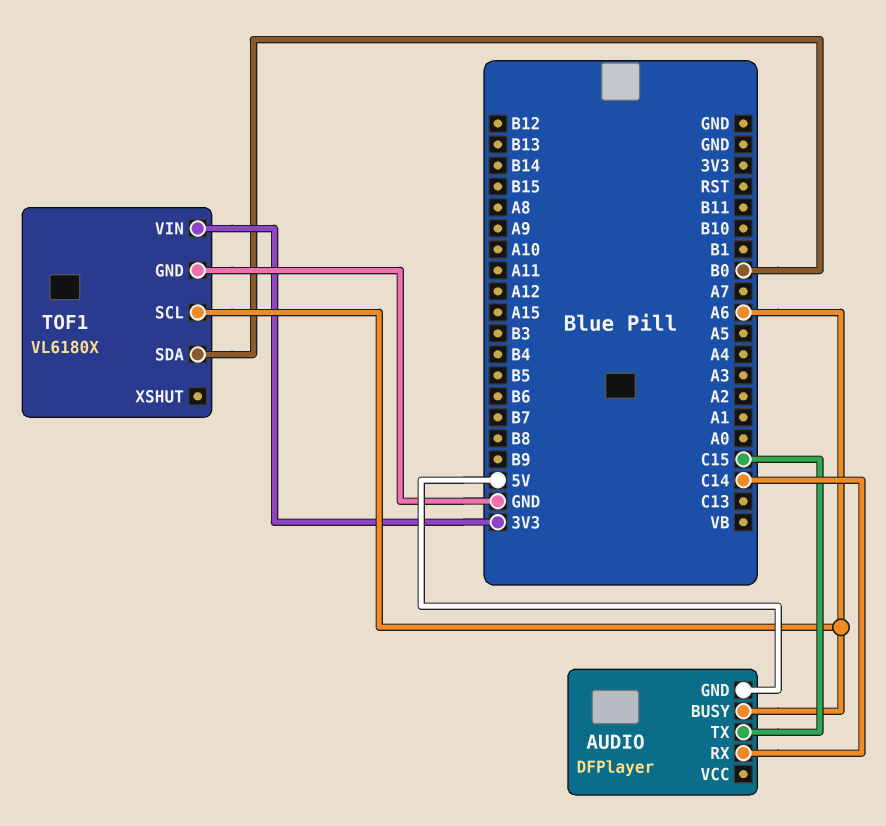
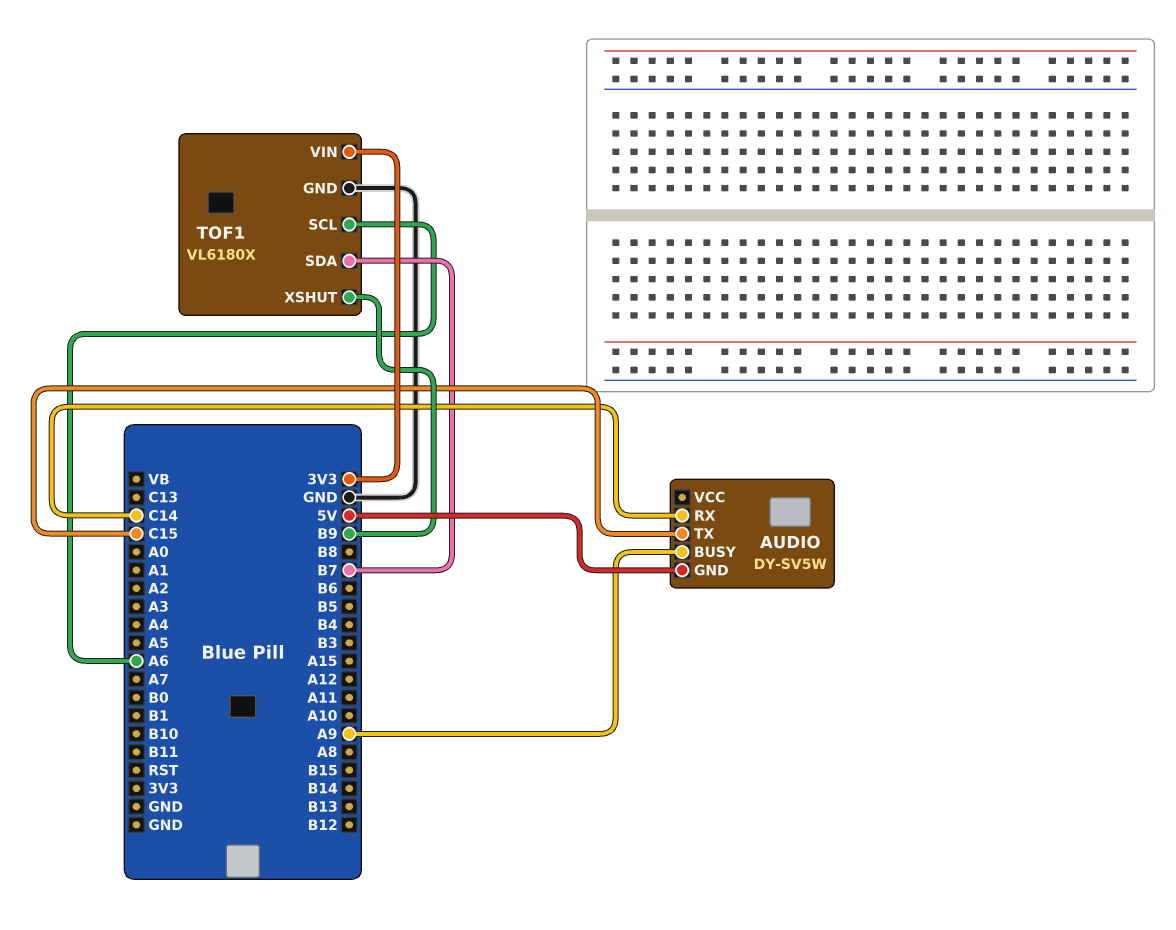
AUDIO: DFPlayer -> DY-SV5W
AUDIO pin BUSY: A6 -> A9
TOF1 pin SDA: B0 -> B7
TOF1 pin XSHUT: none -> B9

